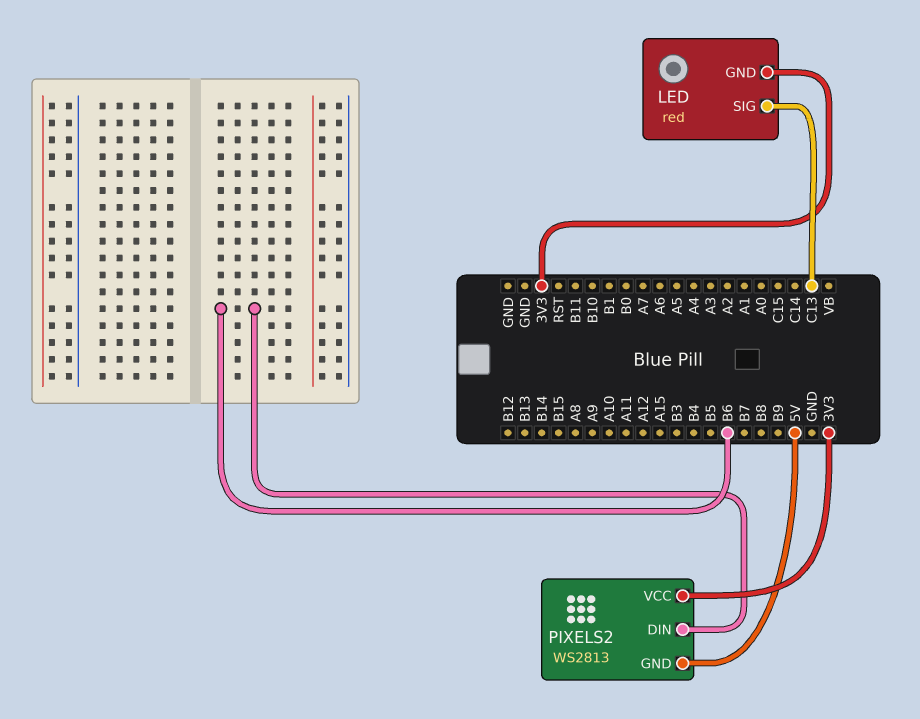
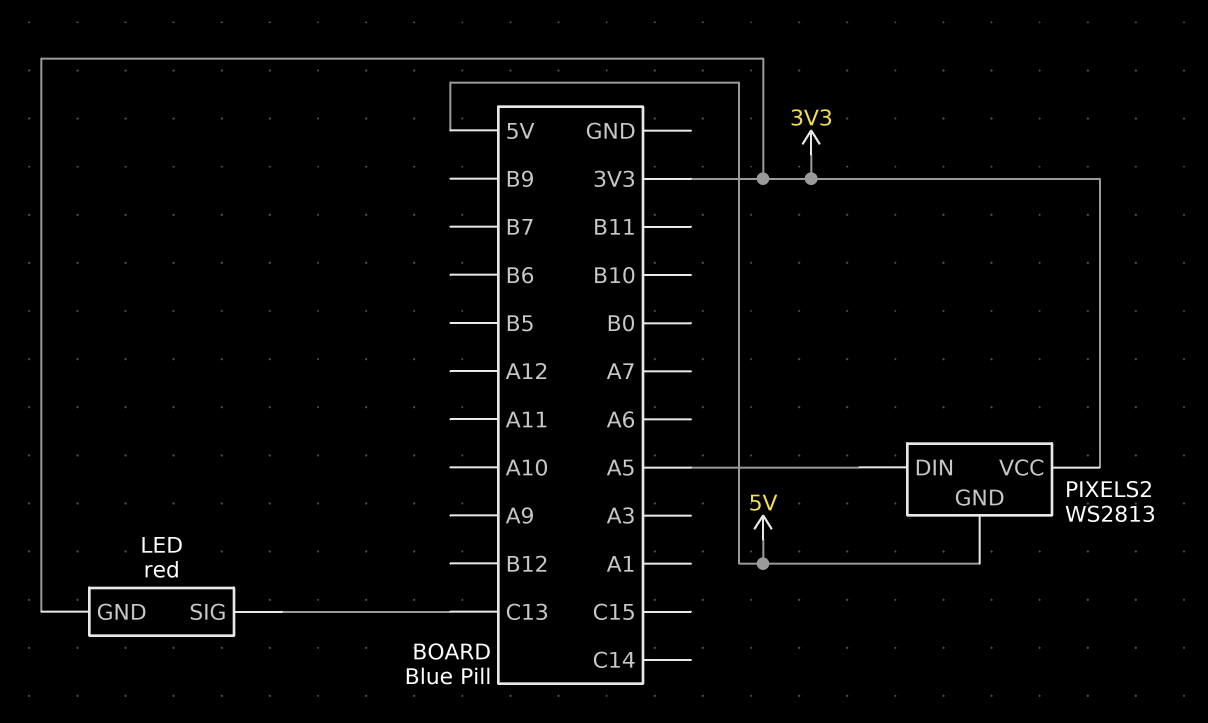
PIXELS2 pin DIN: B6 -> A5

